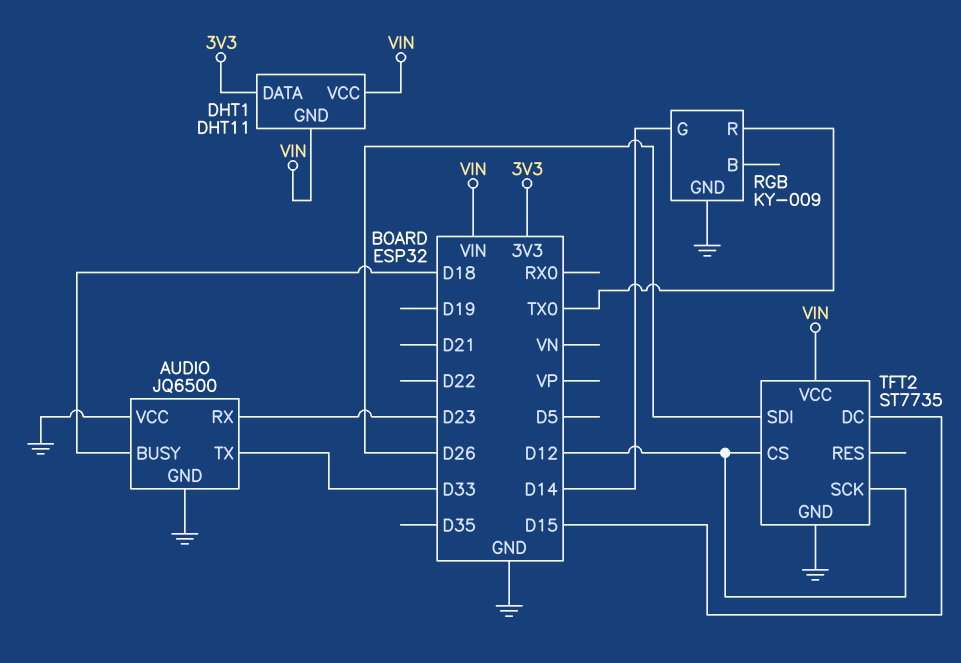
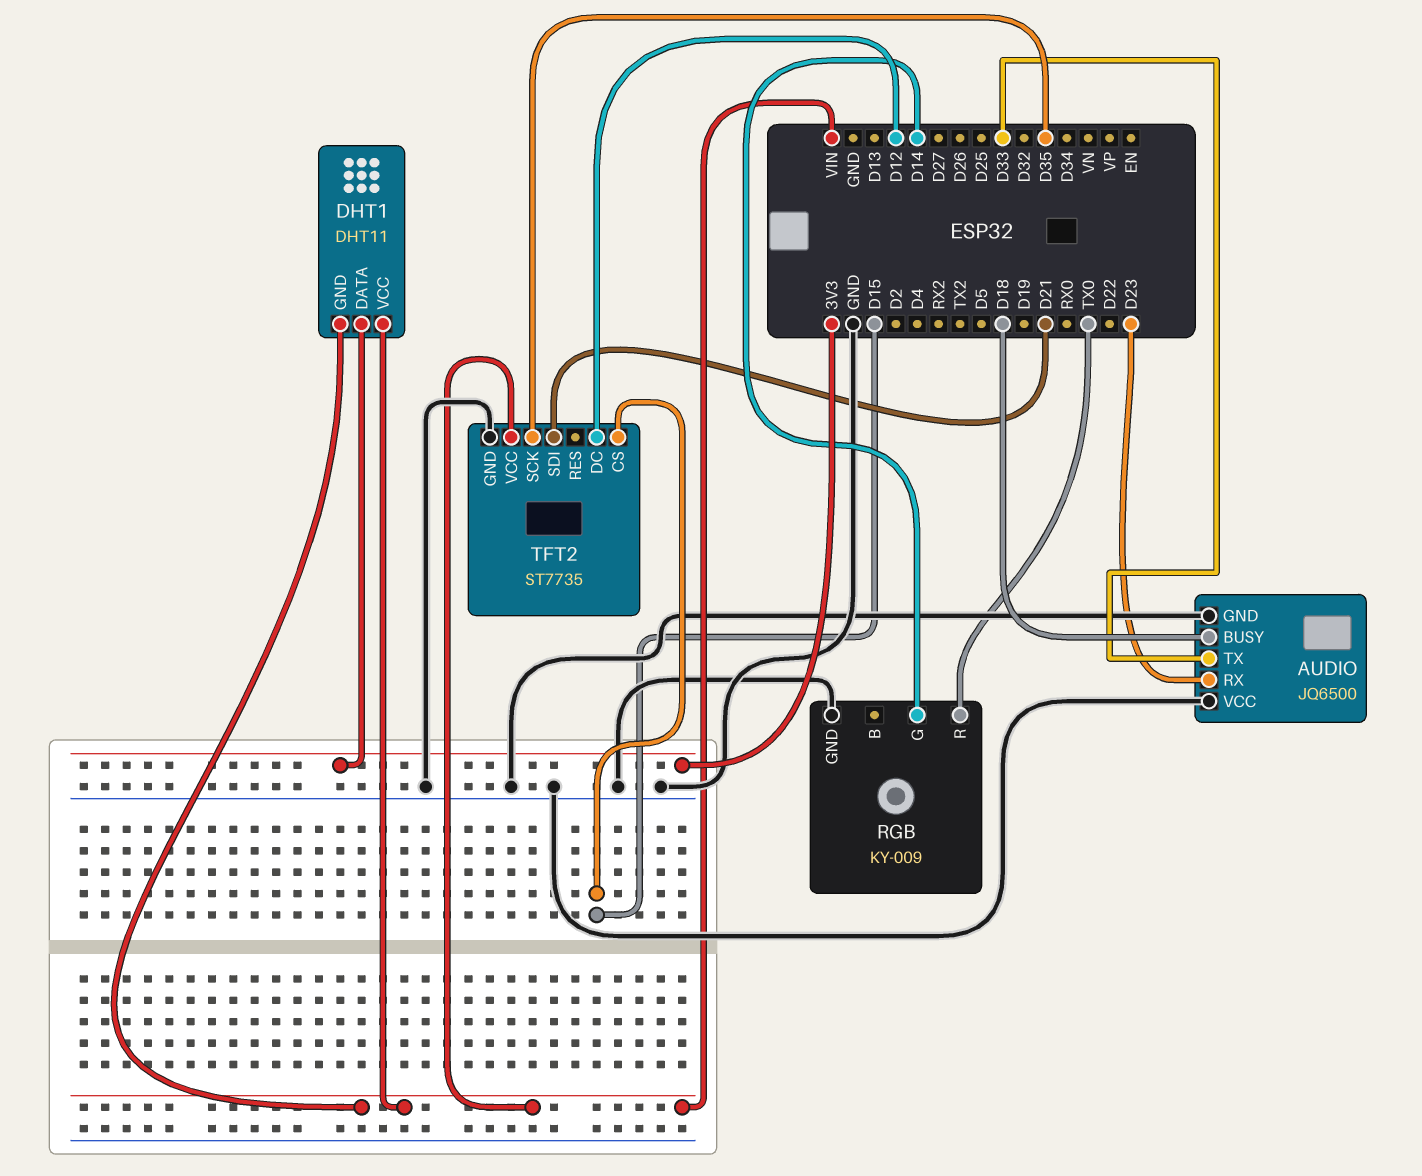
TFT2 pin CS: D12 -> D15
TFT2 pin DC: D15 -> D12
TFT2 pin SCK: D12 -> D35
TFT2 pin SDI: D26 -> D21

